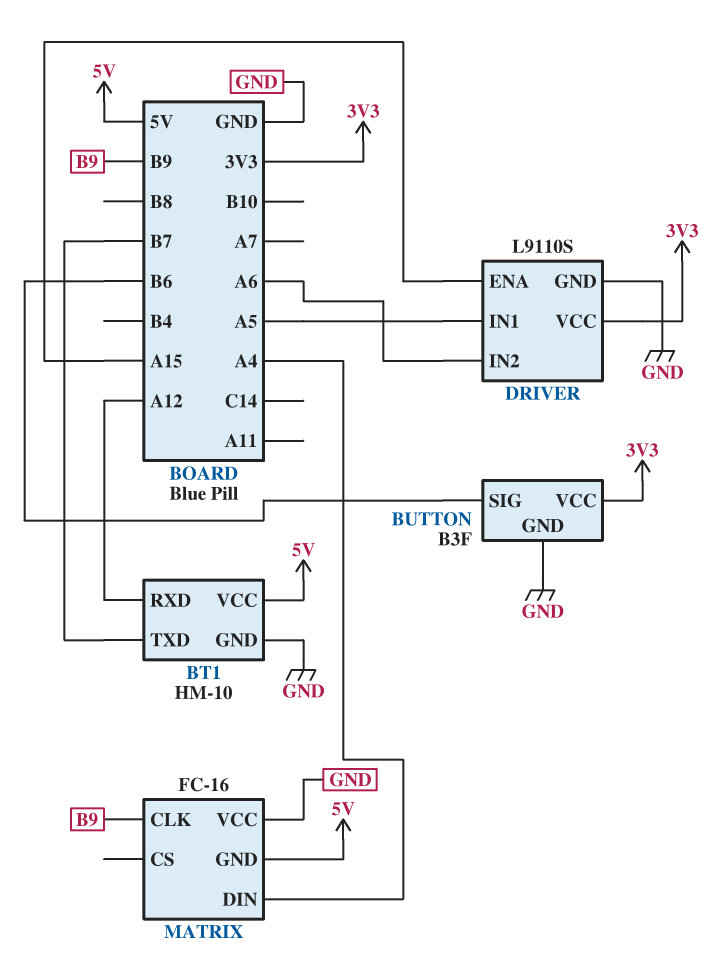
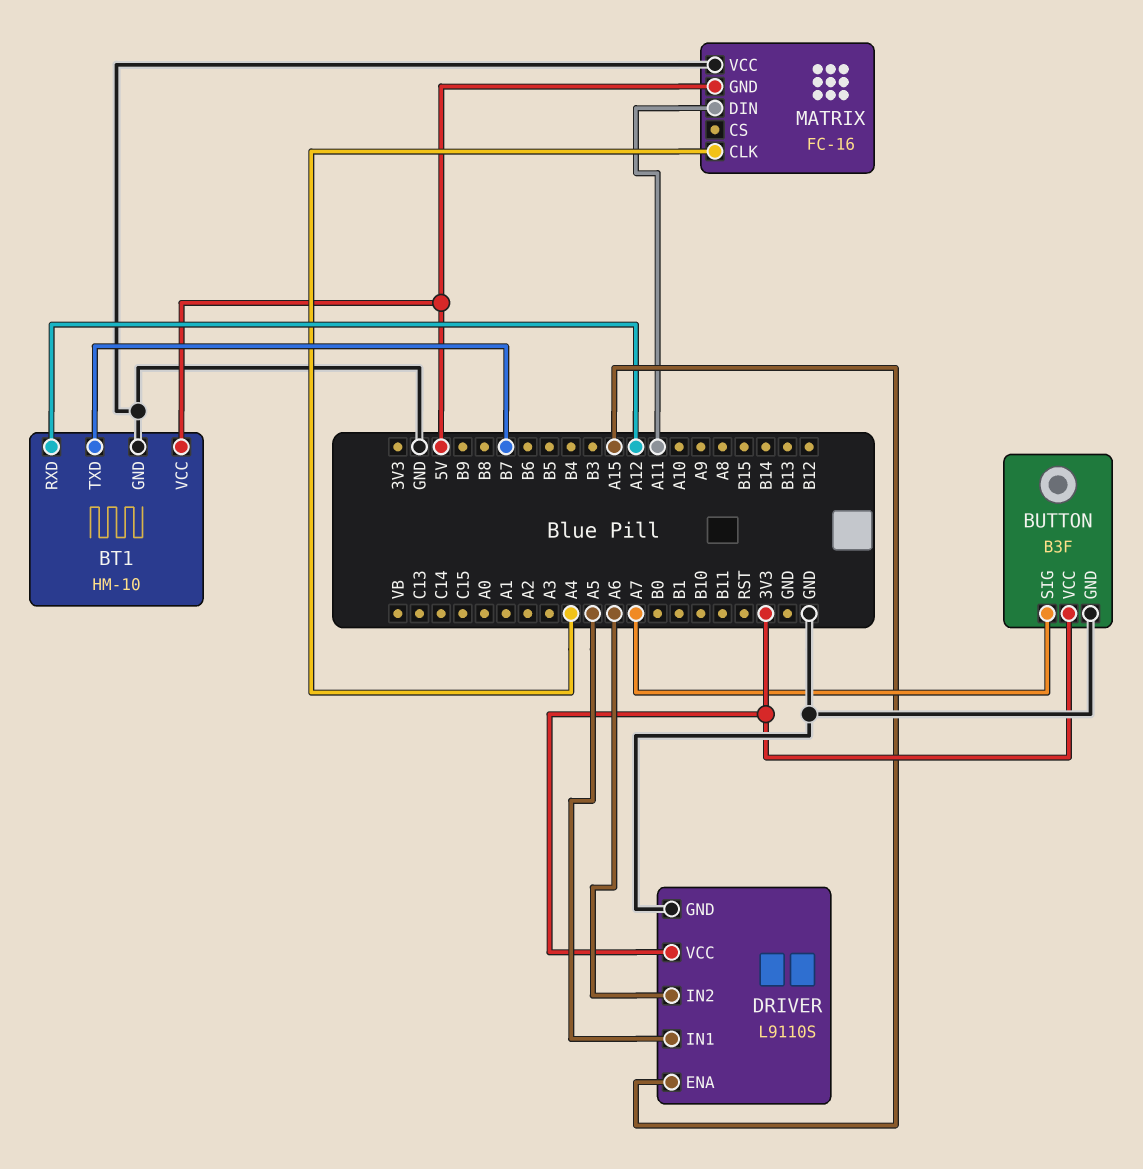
BUTTON pin SIG: B6 -> A7
MATRIX pin CLK: B9 -> A4
MATRIX pin DIN: A4 -> A11

